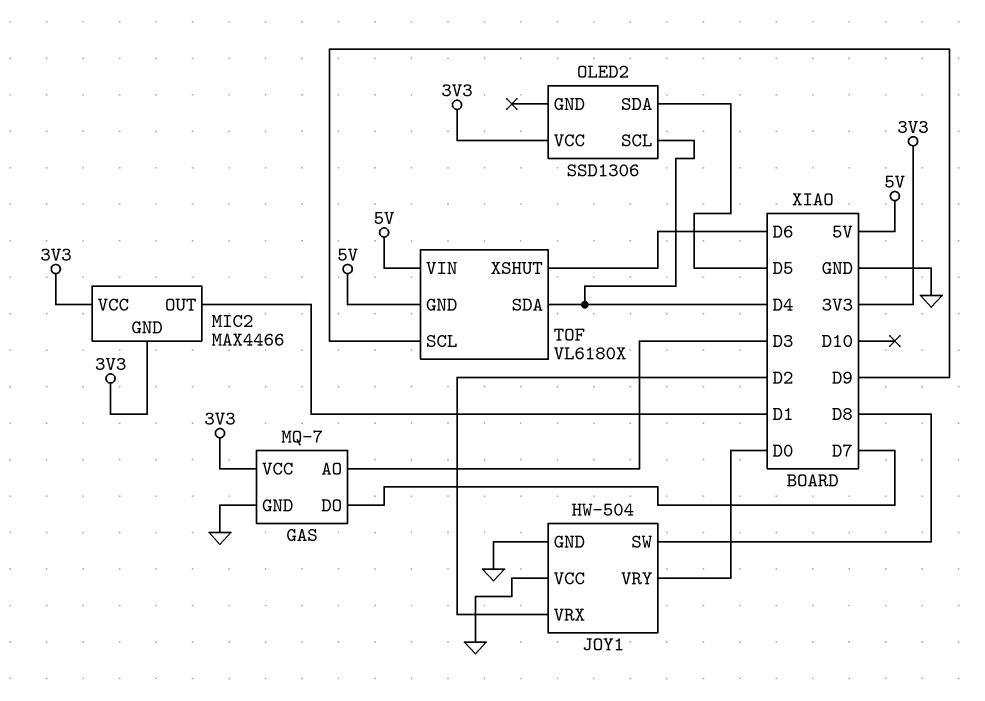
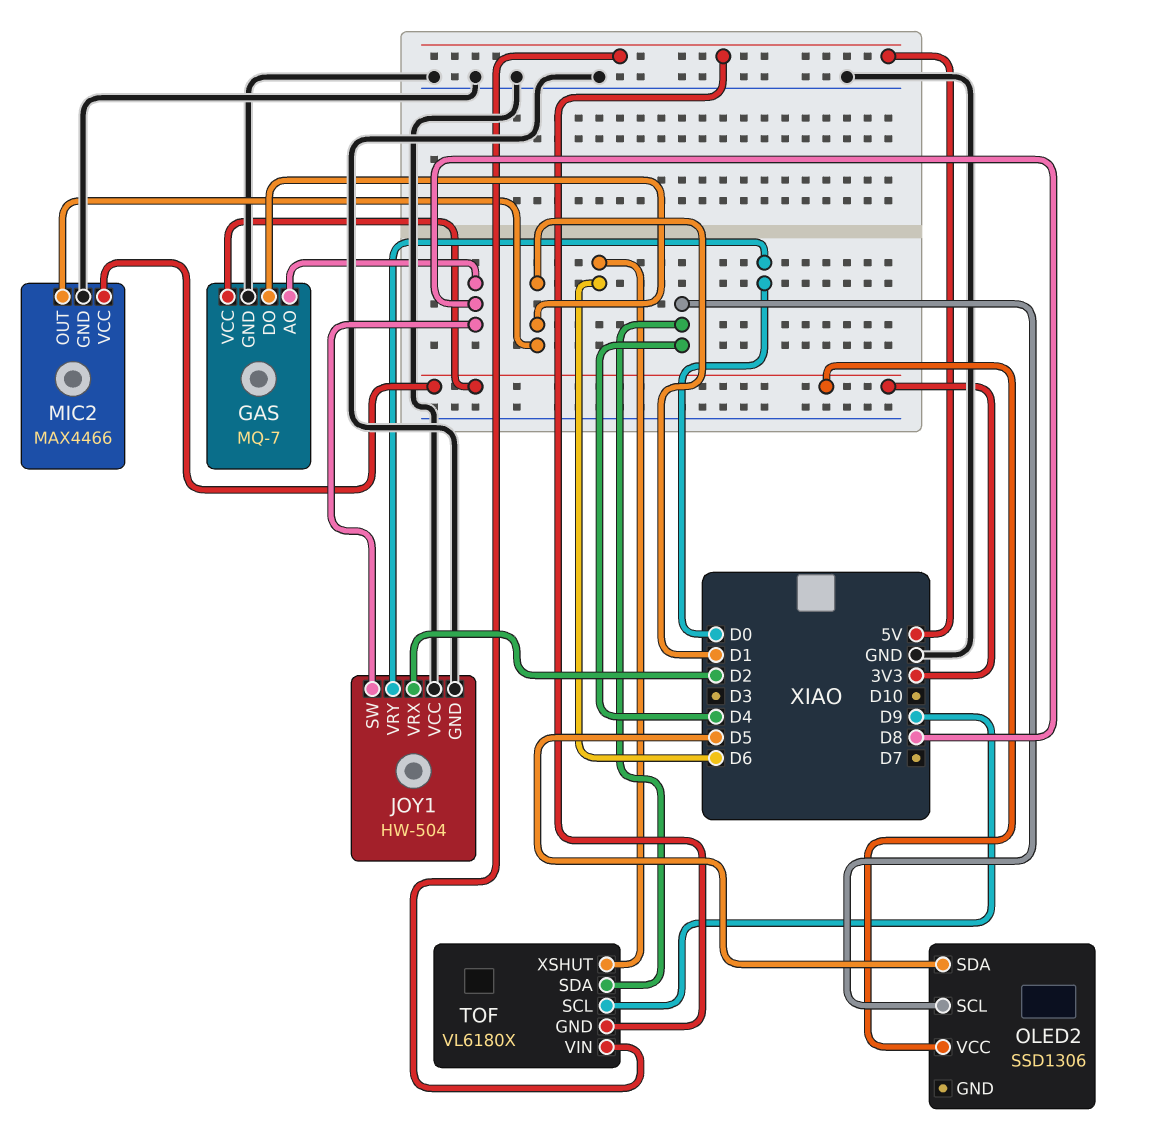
GAS pin AO: D3 -> D8
GAS pin DO: D7 -> D1
MIC2 pin GND: 3V3 -> GND

